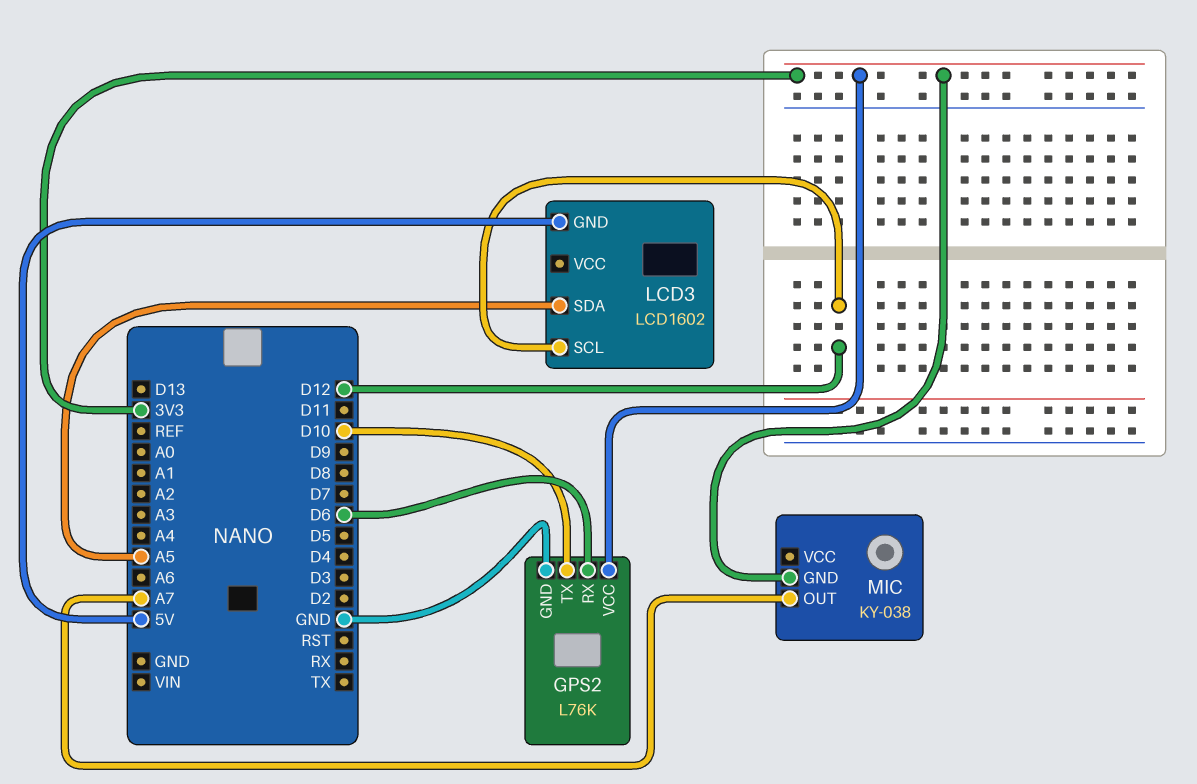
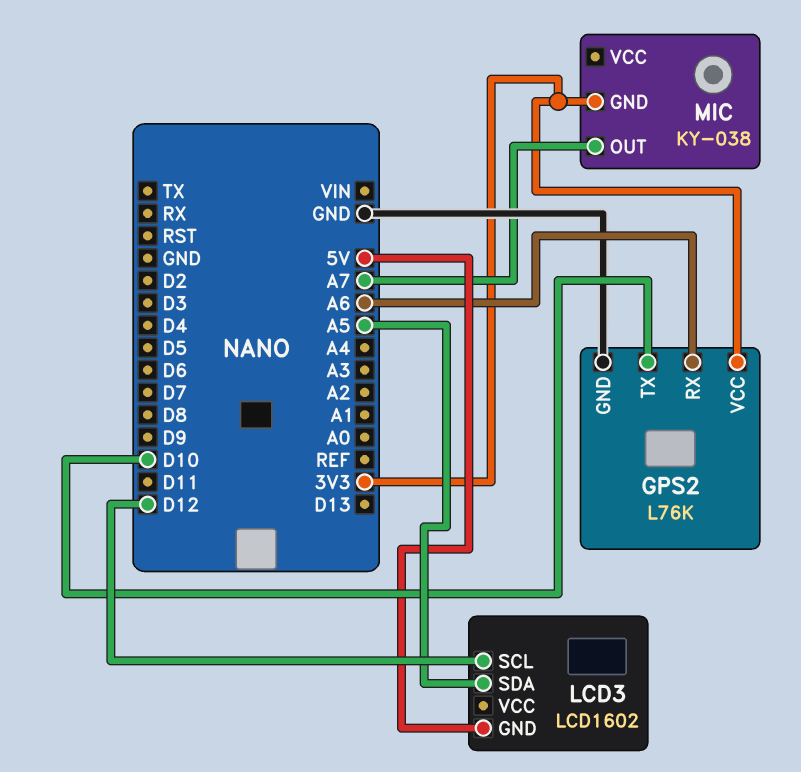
GPS2 pin RX: D6 -> A6

